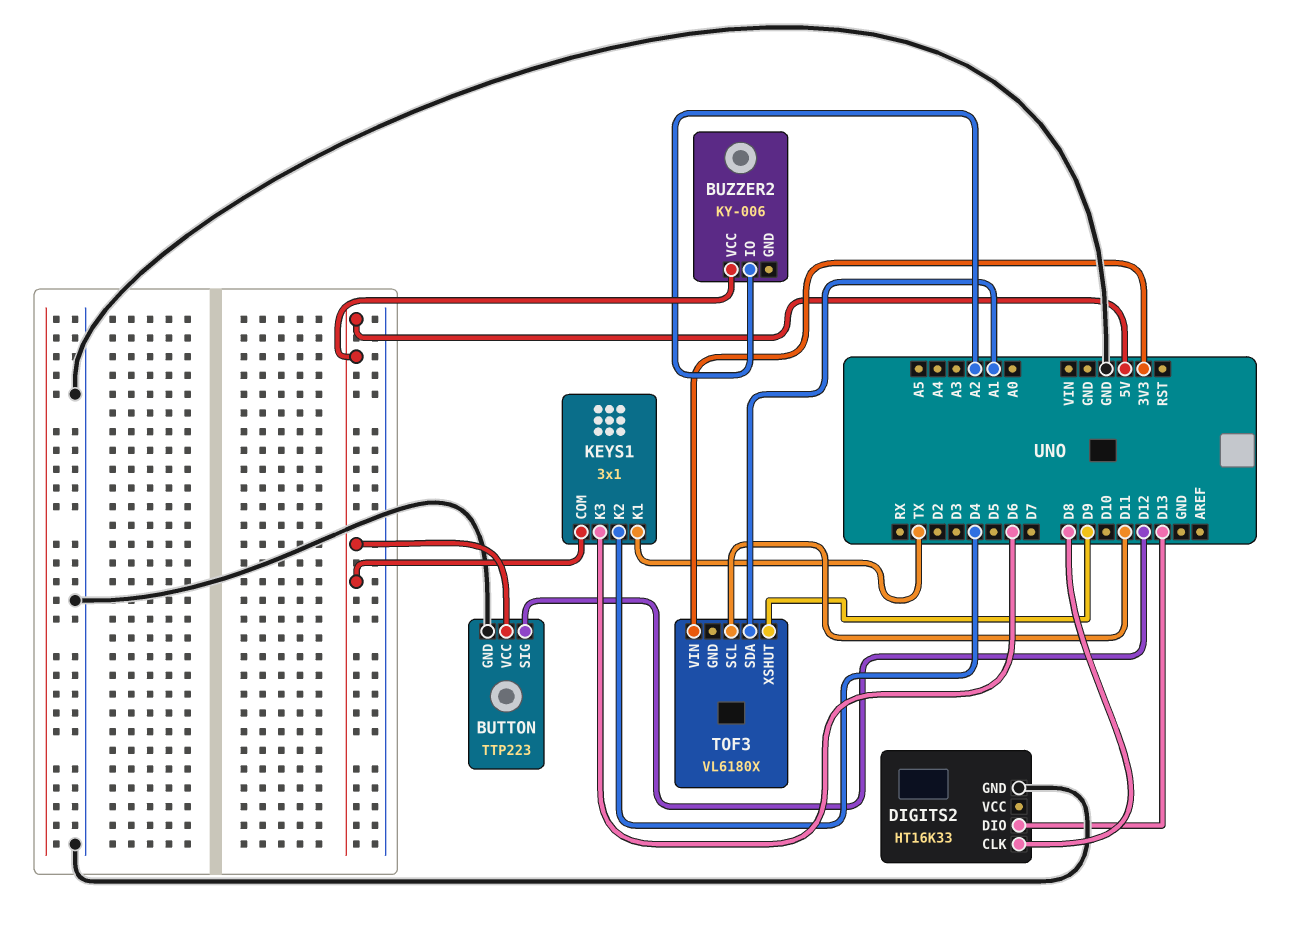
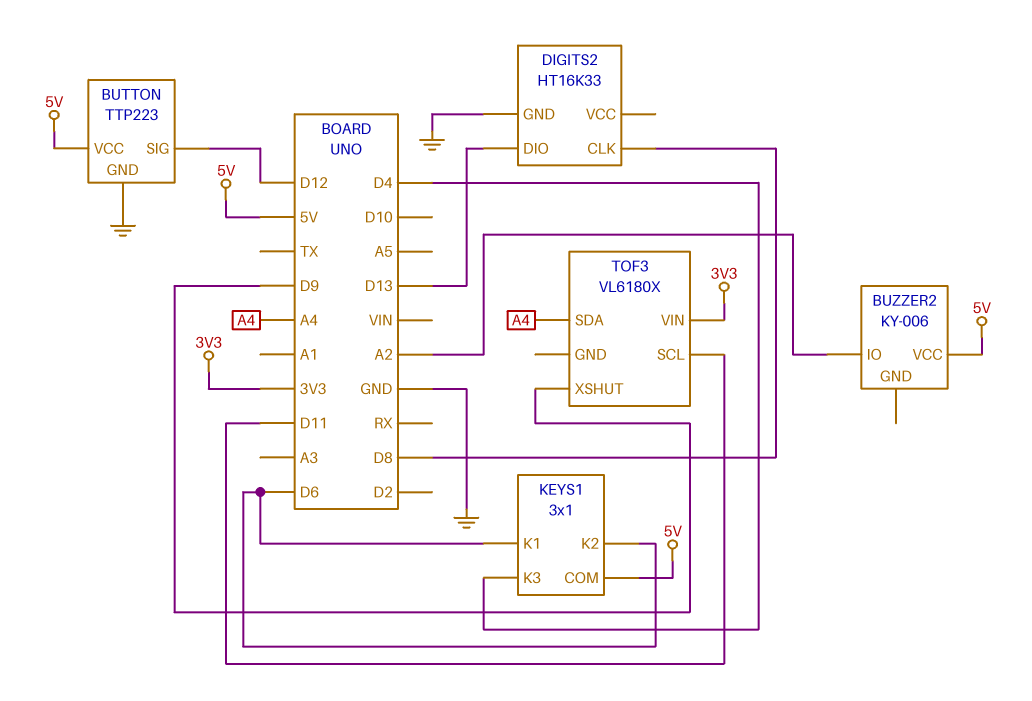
KEYS1 pin K1: TX -> D6
KEYS1 pin K2: D4 -> D6
KEYS1 pin K3: D6 -> D4
TOF3 pin SDA: A1 -> A4

